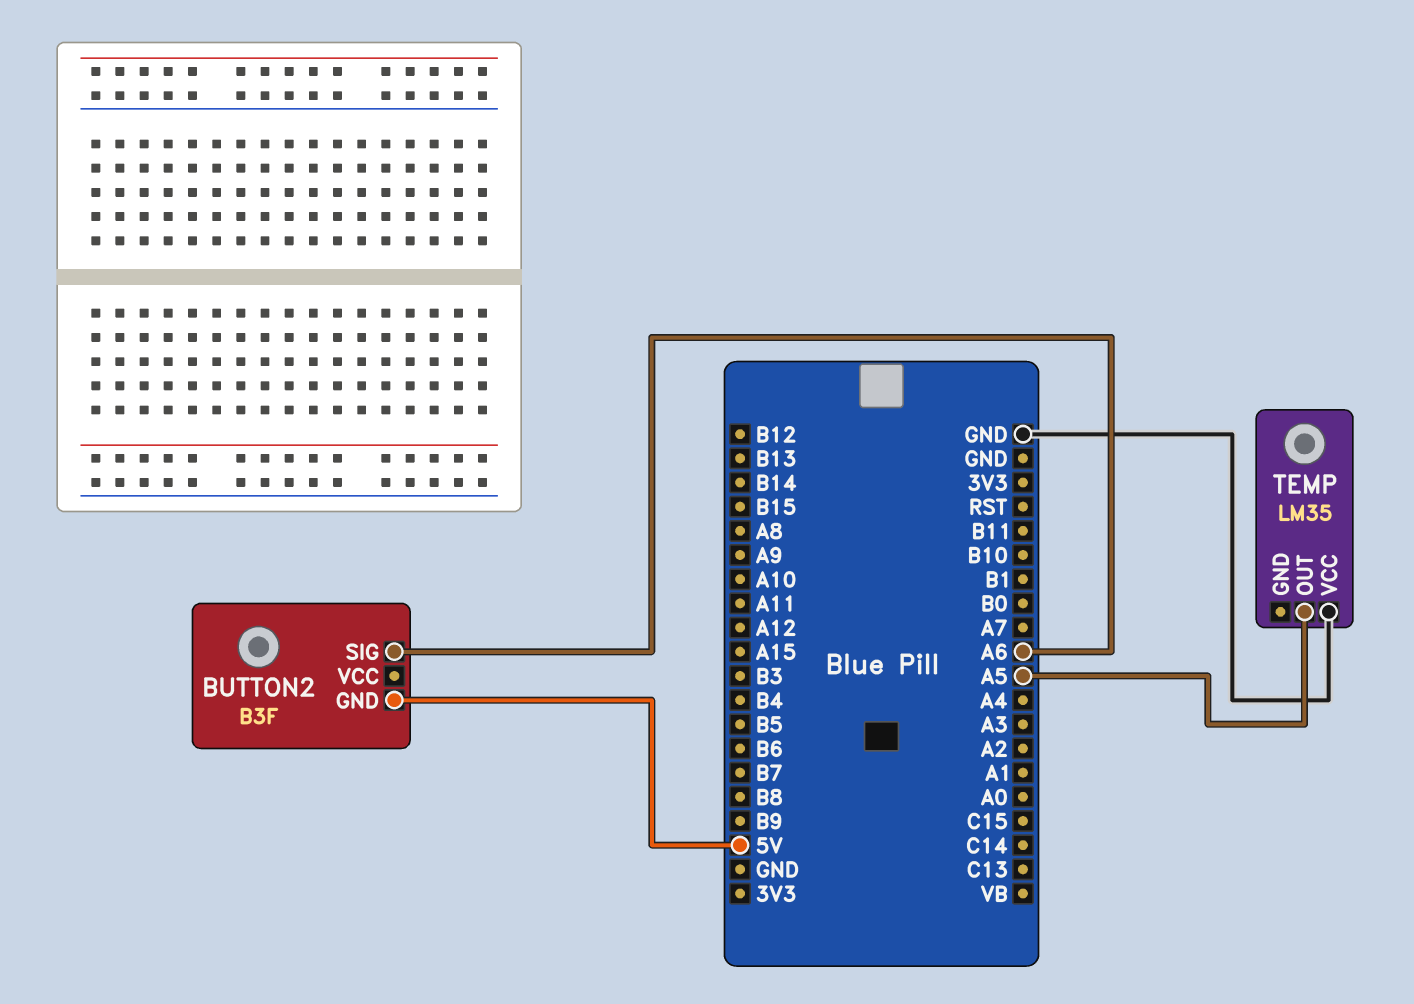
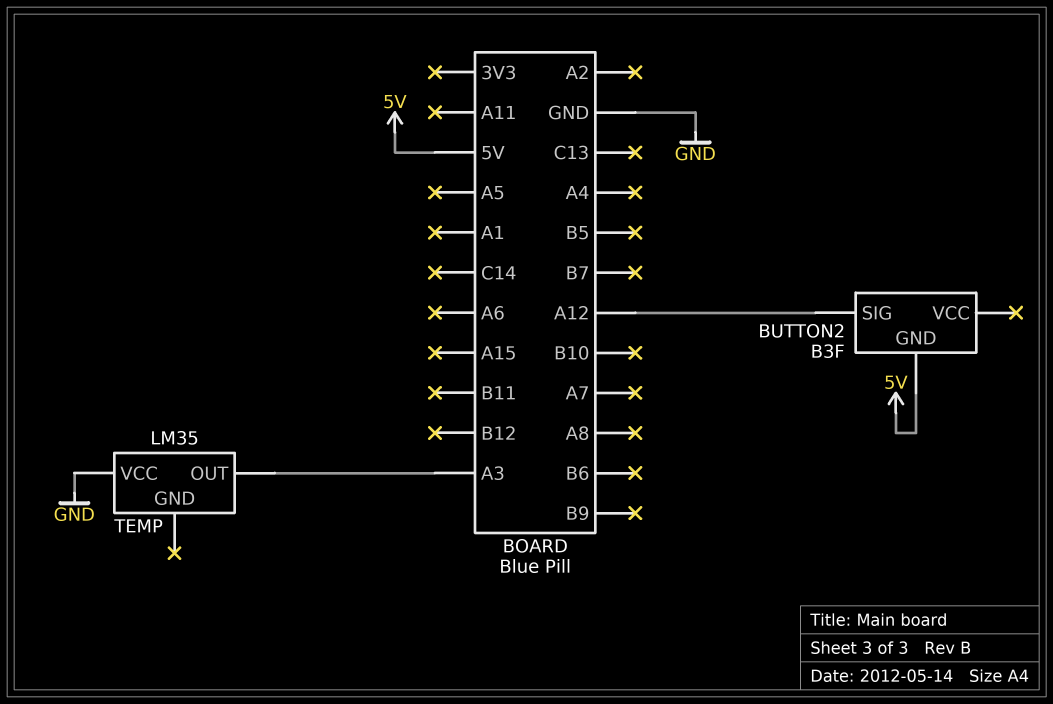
BUTTON2 pin SIG: A6 -> A12
TEMP pin OUT: A5 -> A3

